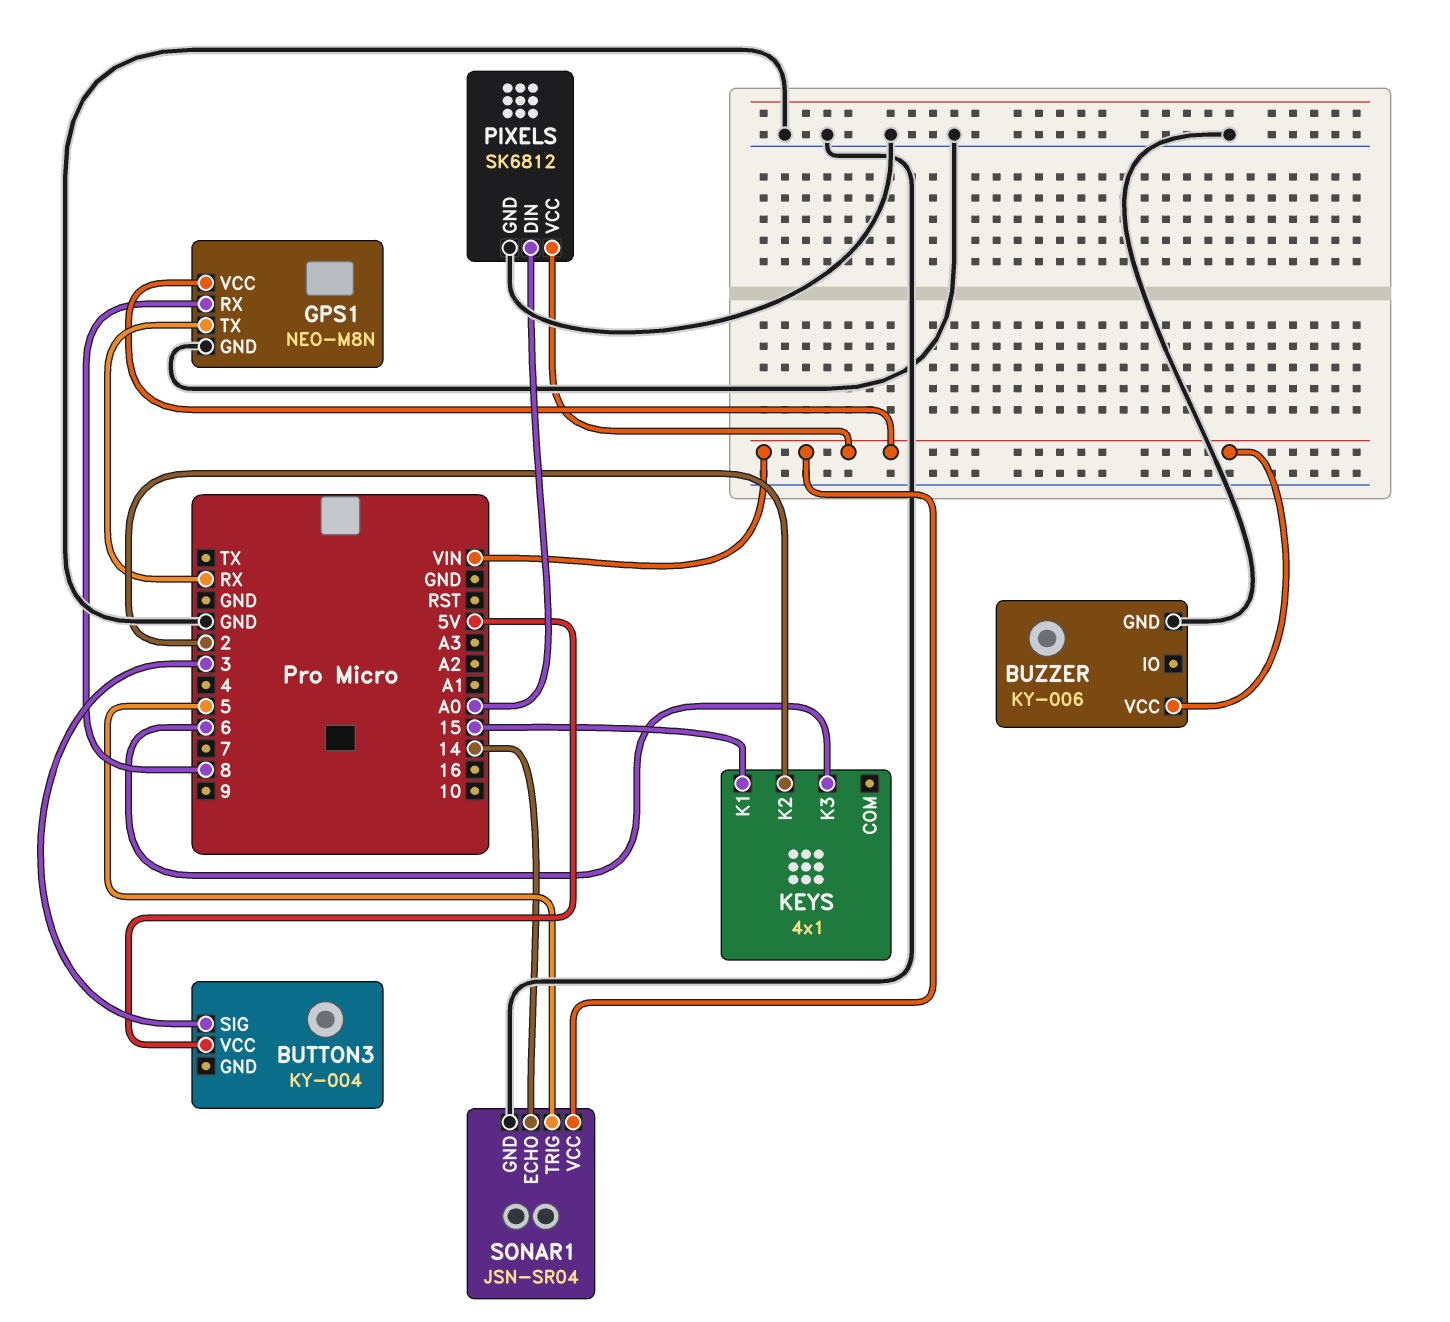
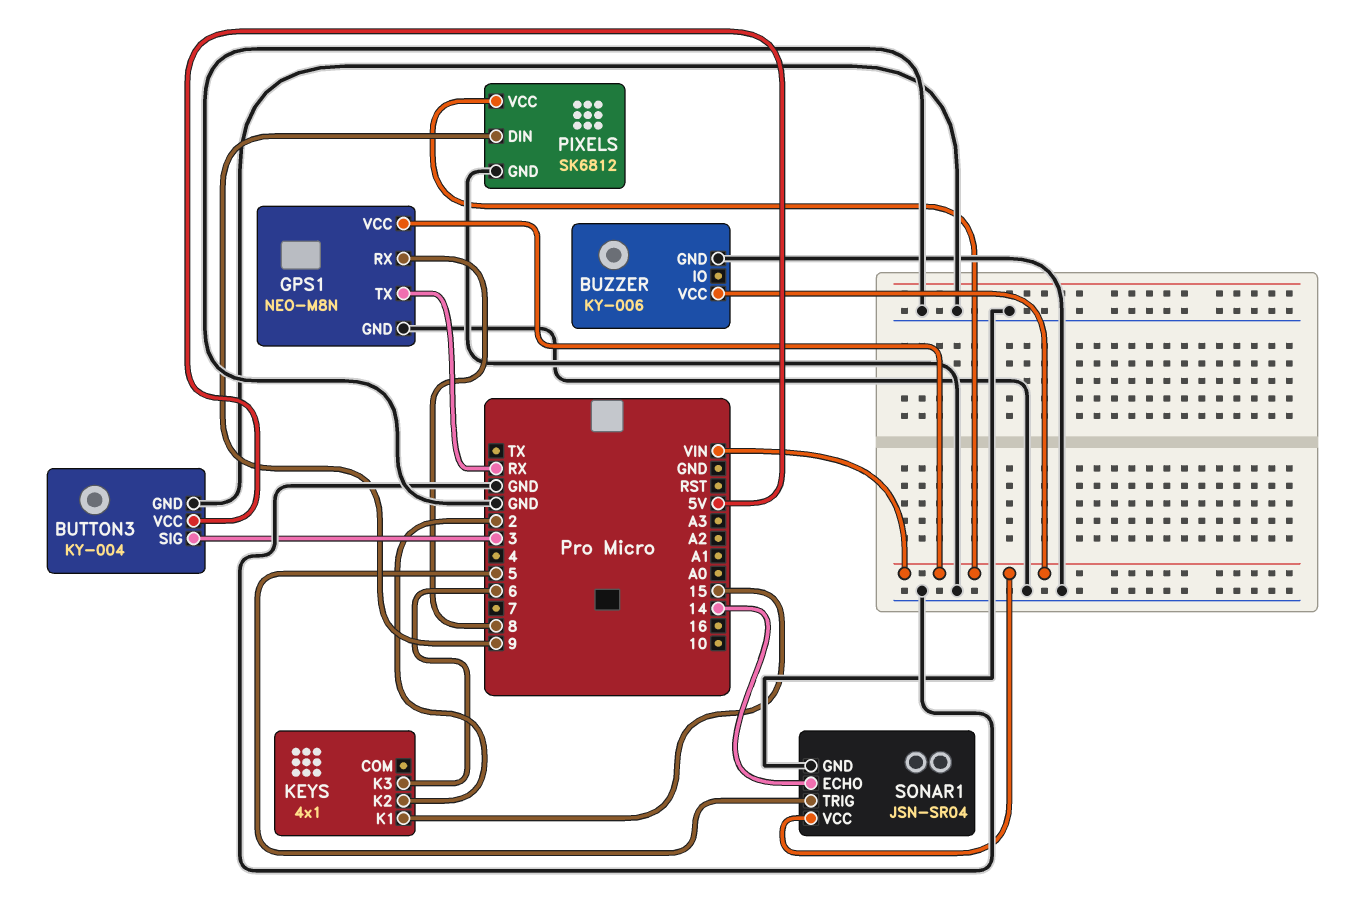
BUTTON3 pin GND: none -> GND
PIXELS pin DIN: A0 -> 9

